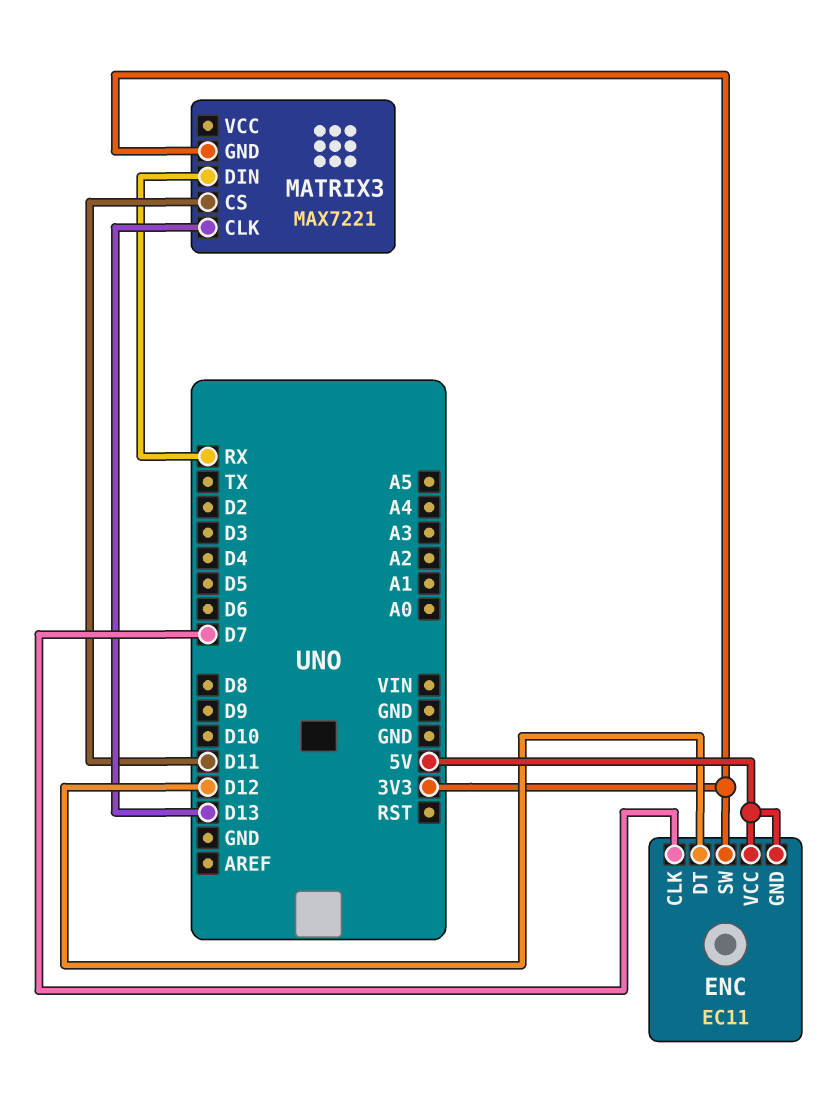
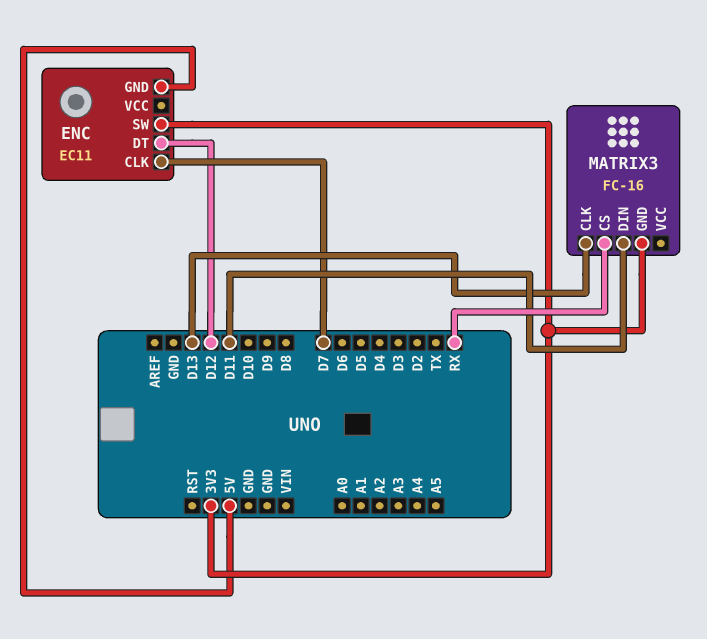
ENC pin VCC: 5V -> none
MATRIX3: MAX7221 -> FC-16
MATRIX3 pin CS: D11 -> RX
MATRIX3 pin DIN: RX -> D11

